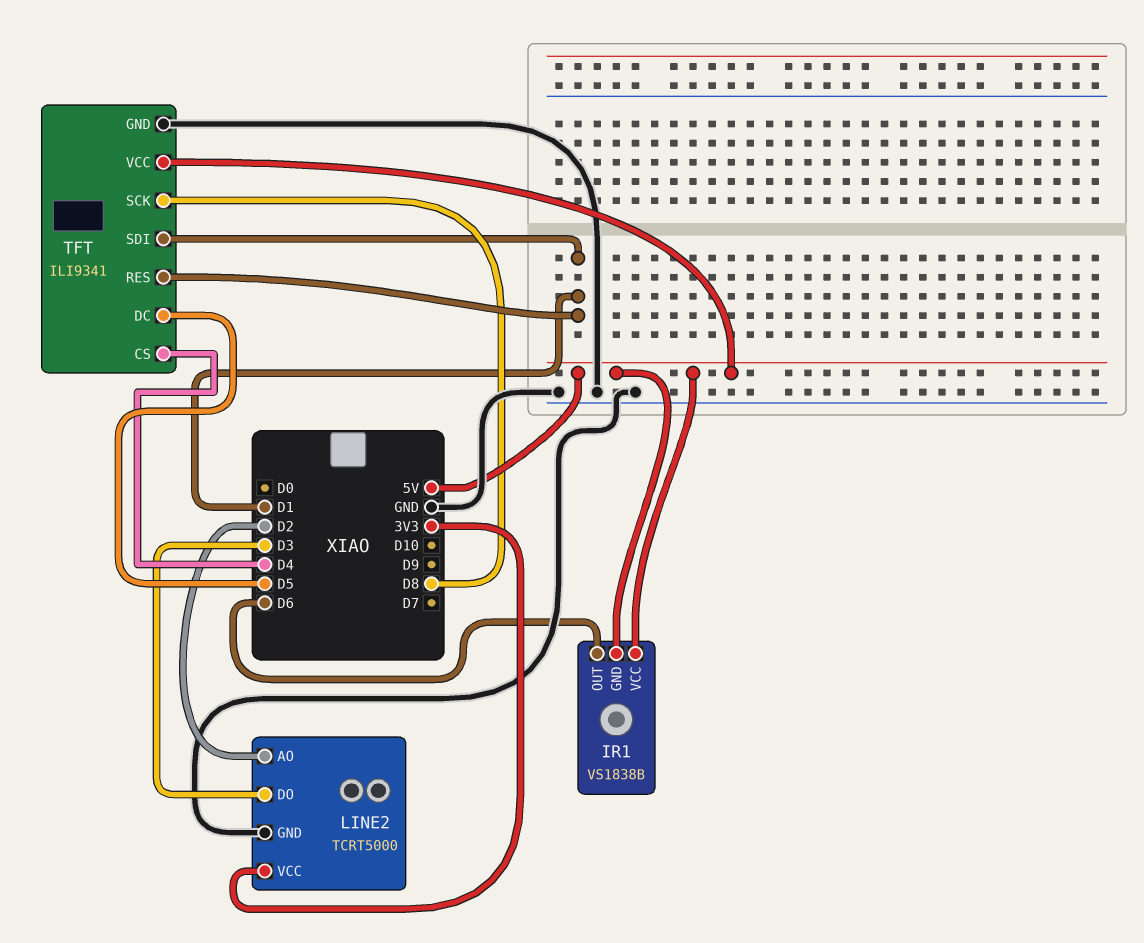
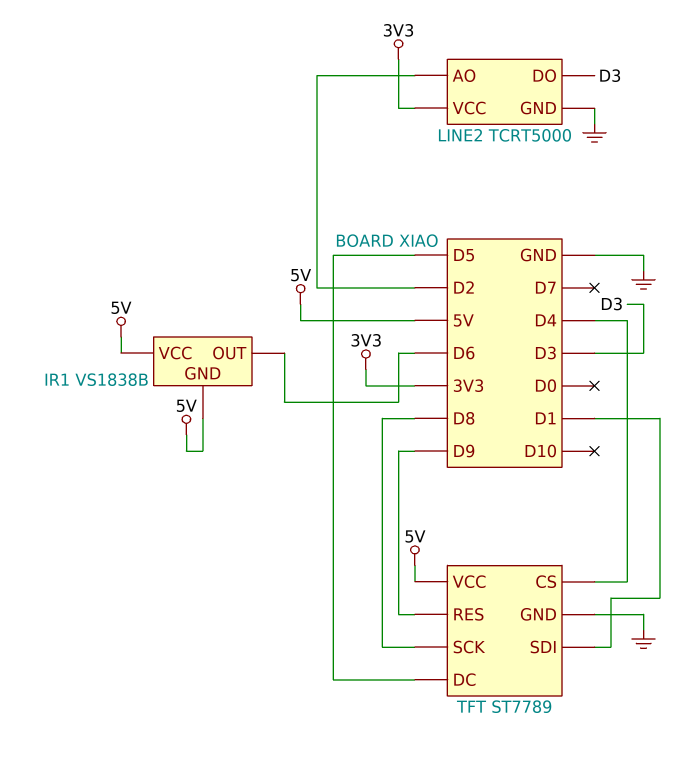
TFT: ILI9341 -> ST7789
TFT pin RES: D1 -> D9

